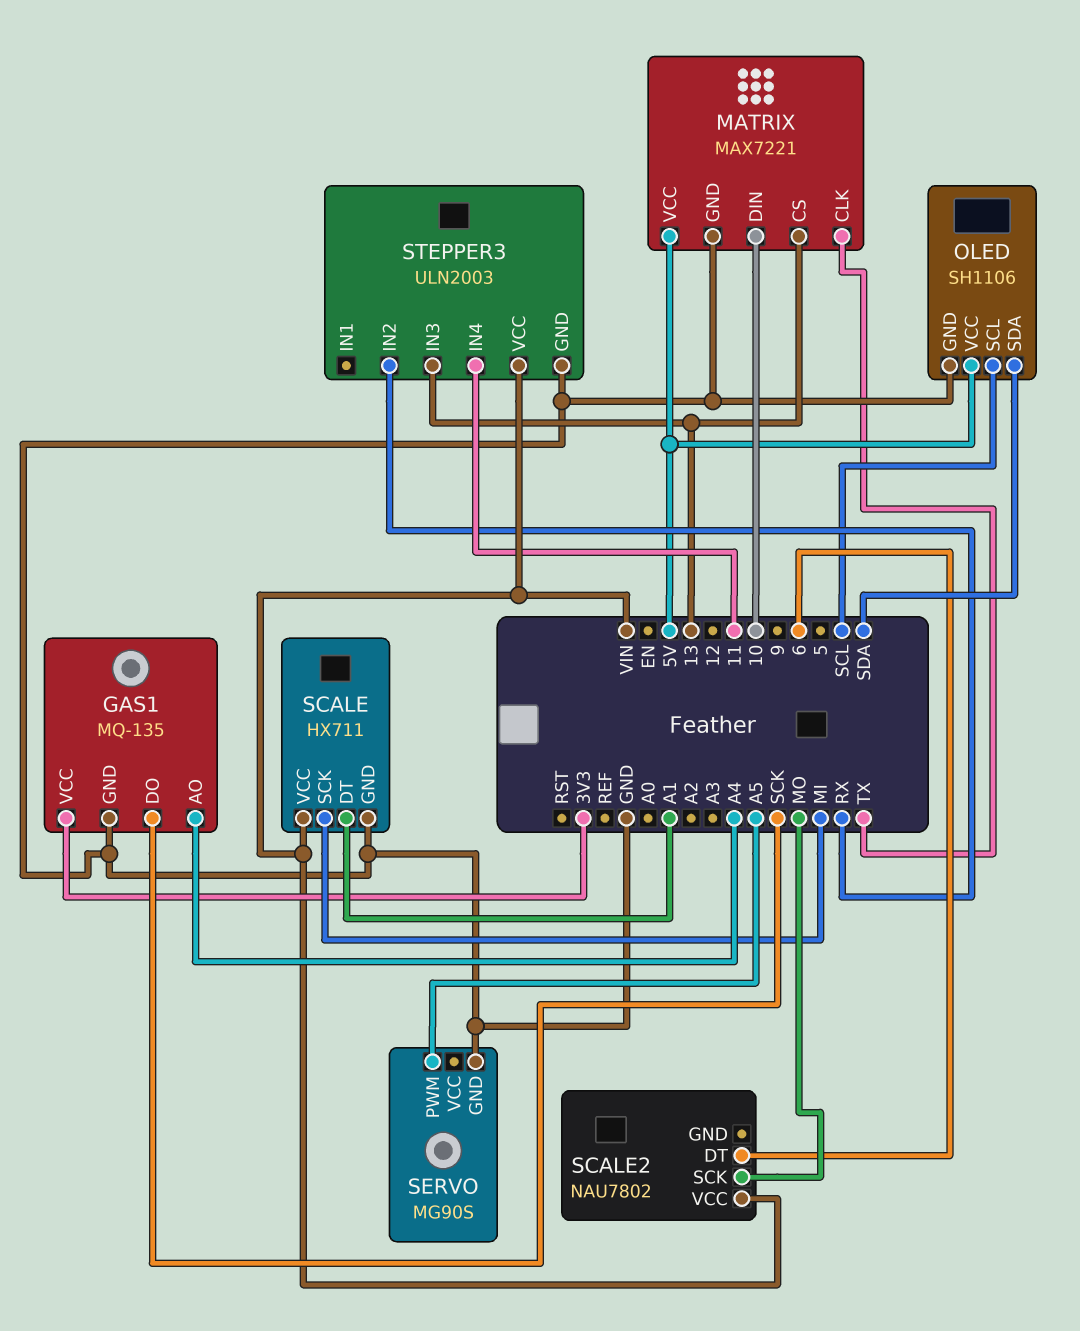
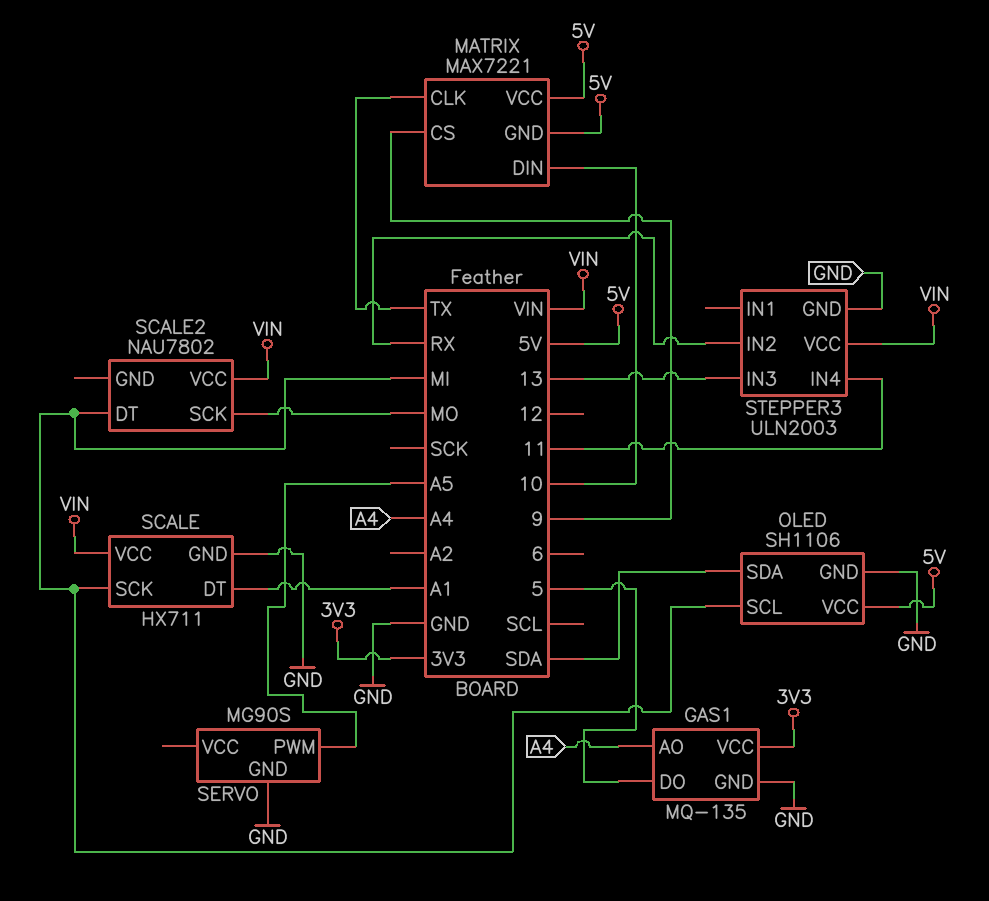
GAS1 pin DO: SCK -> 5
MATRIX pin CS: 13 -> 9
MATRIX pin GND: GND -> 5V
OLED pin SCL: SCL -> MI
SCALE2 pin DT: 6 -> MI

